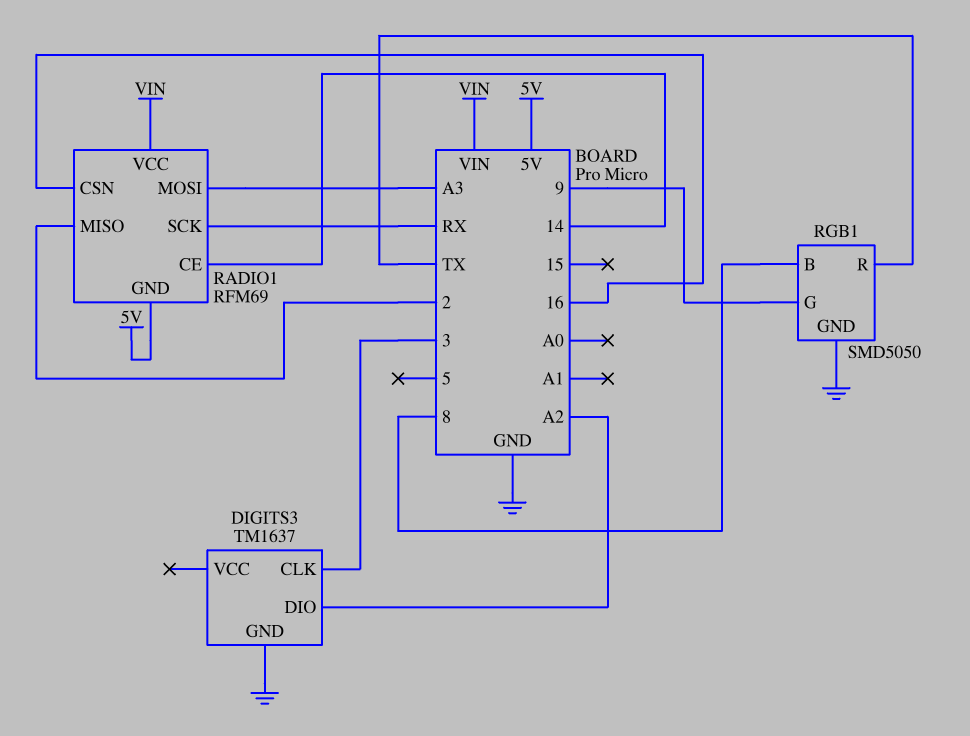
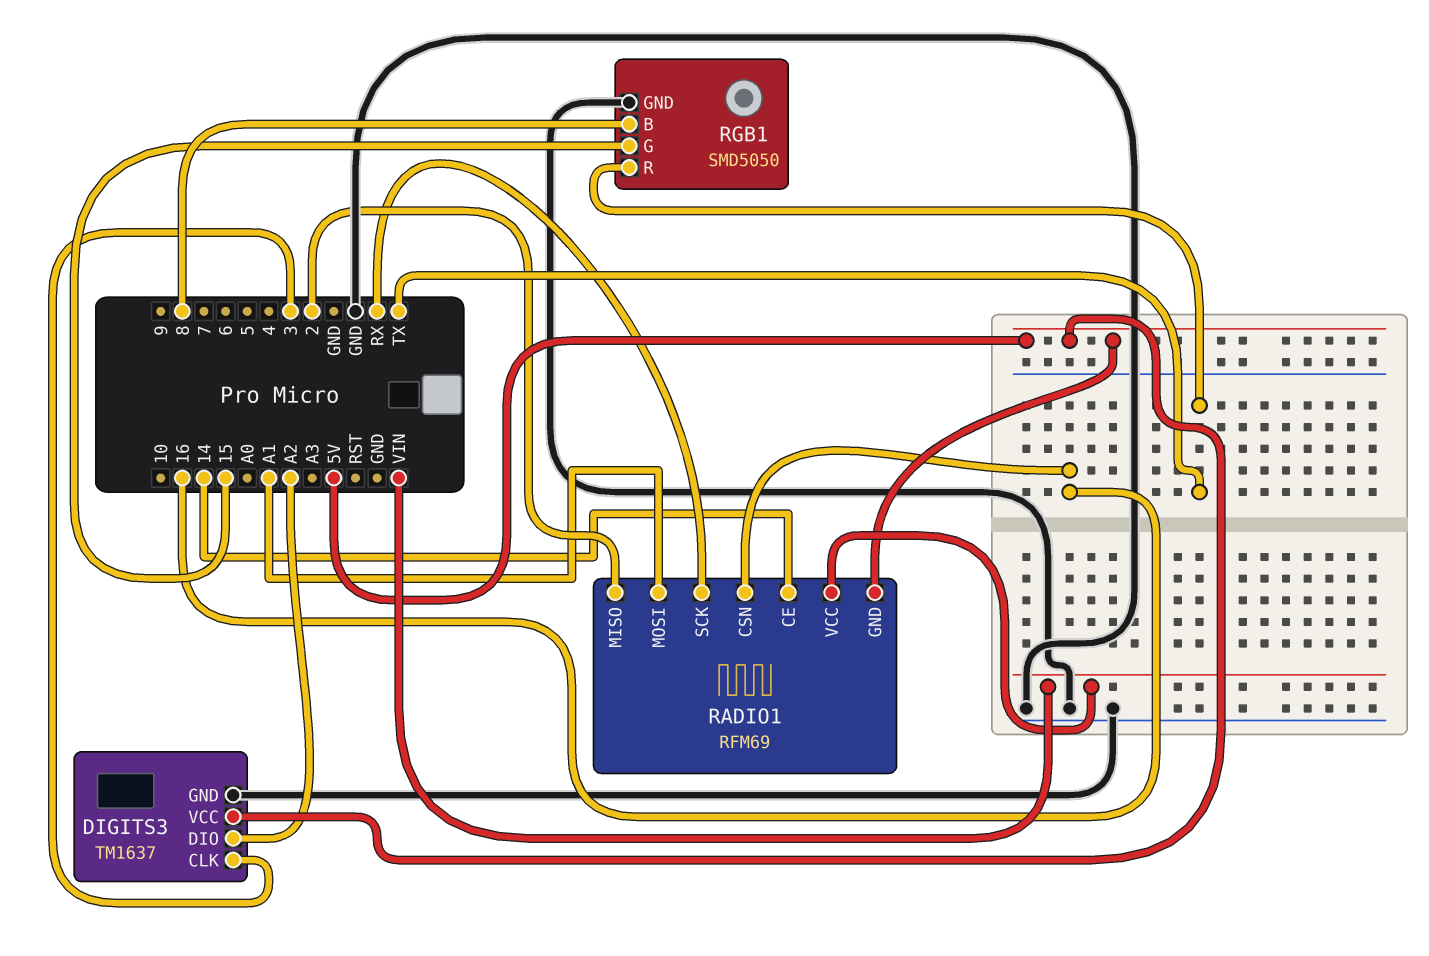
DIGITS3 pin VCC: none -> 5V
RADIO1 pin MOSI: A3 -> A1
RGB1 pin G: 9 -> 15

